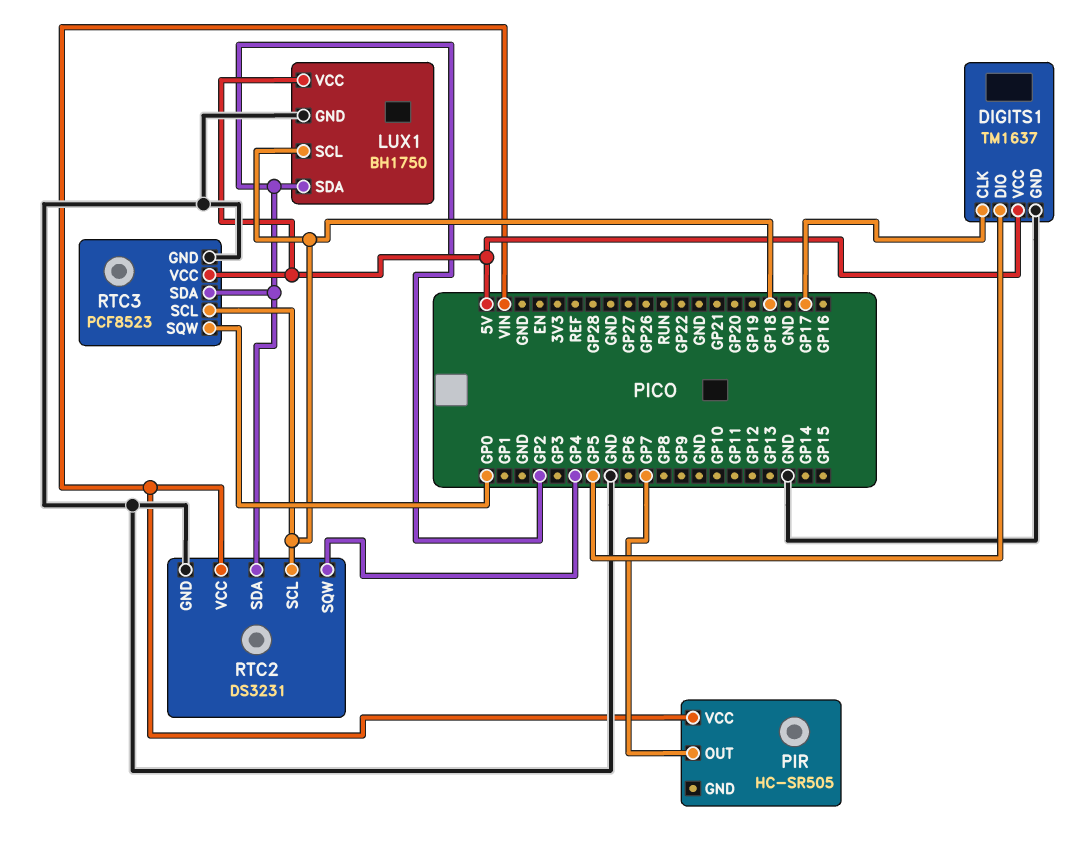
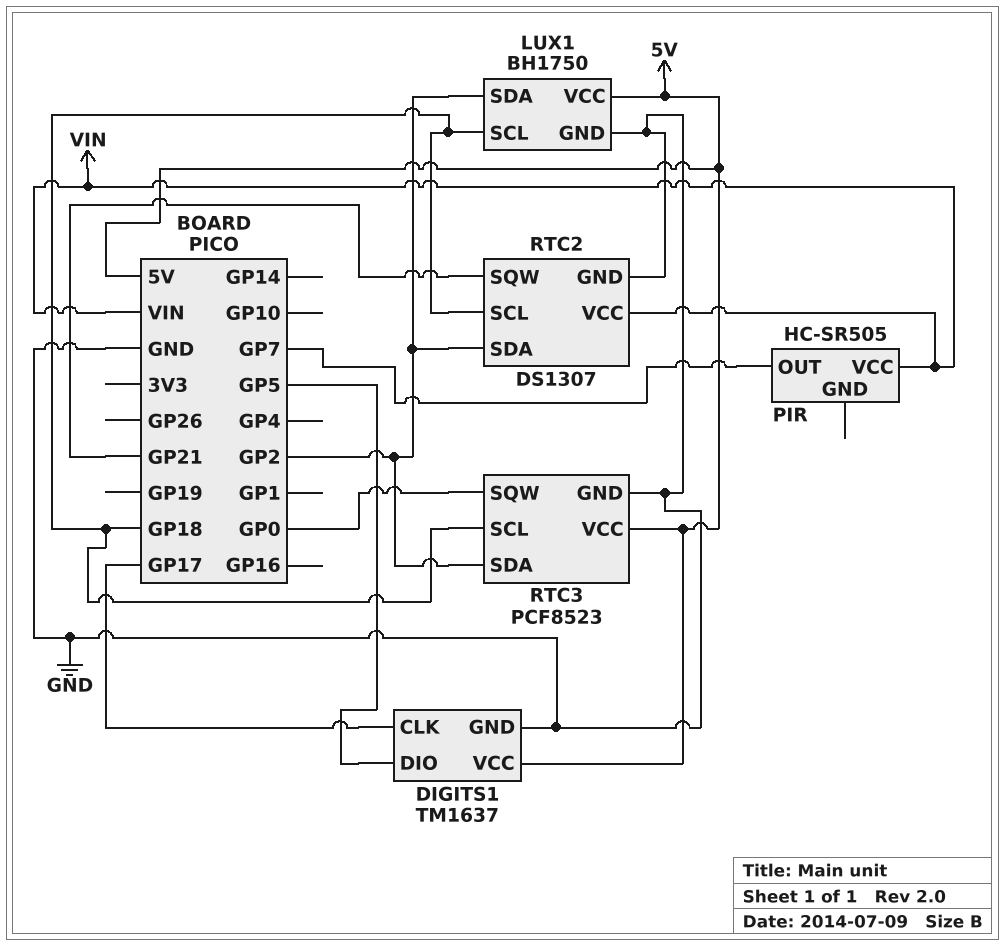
RTC2: DS3231 -> DS1307
RTC2 pin SQW: GP4 -> GP21

